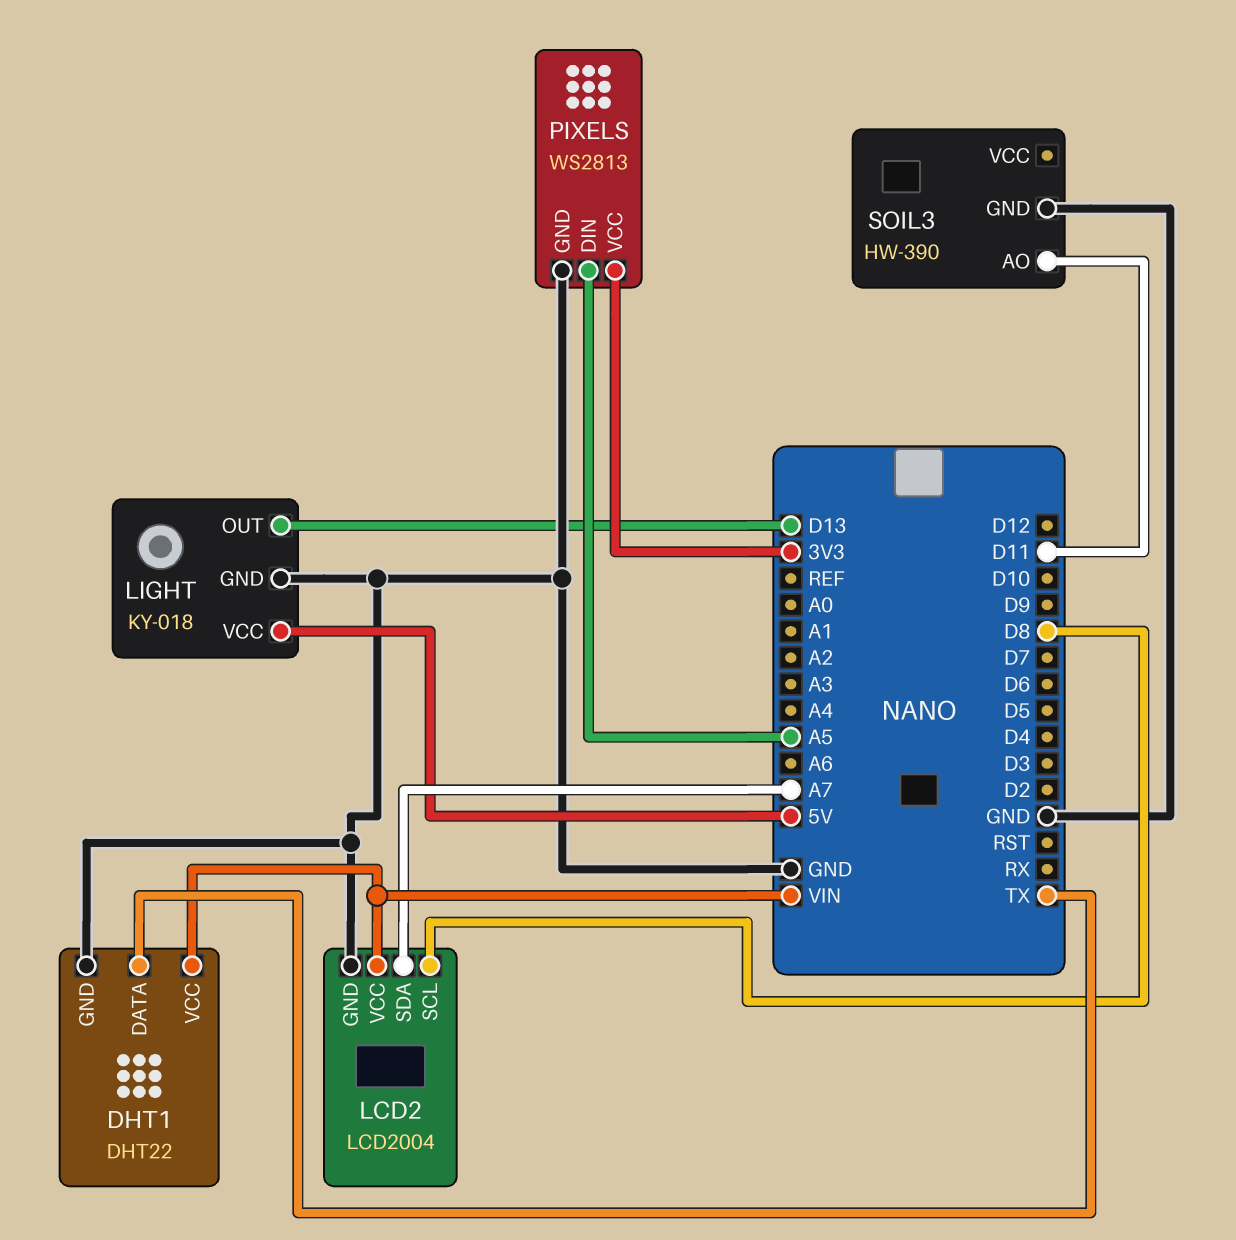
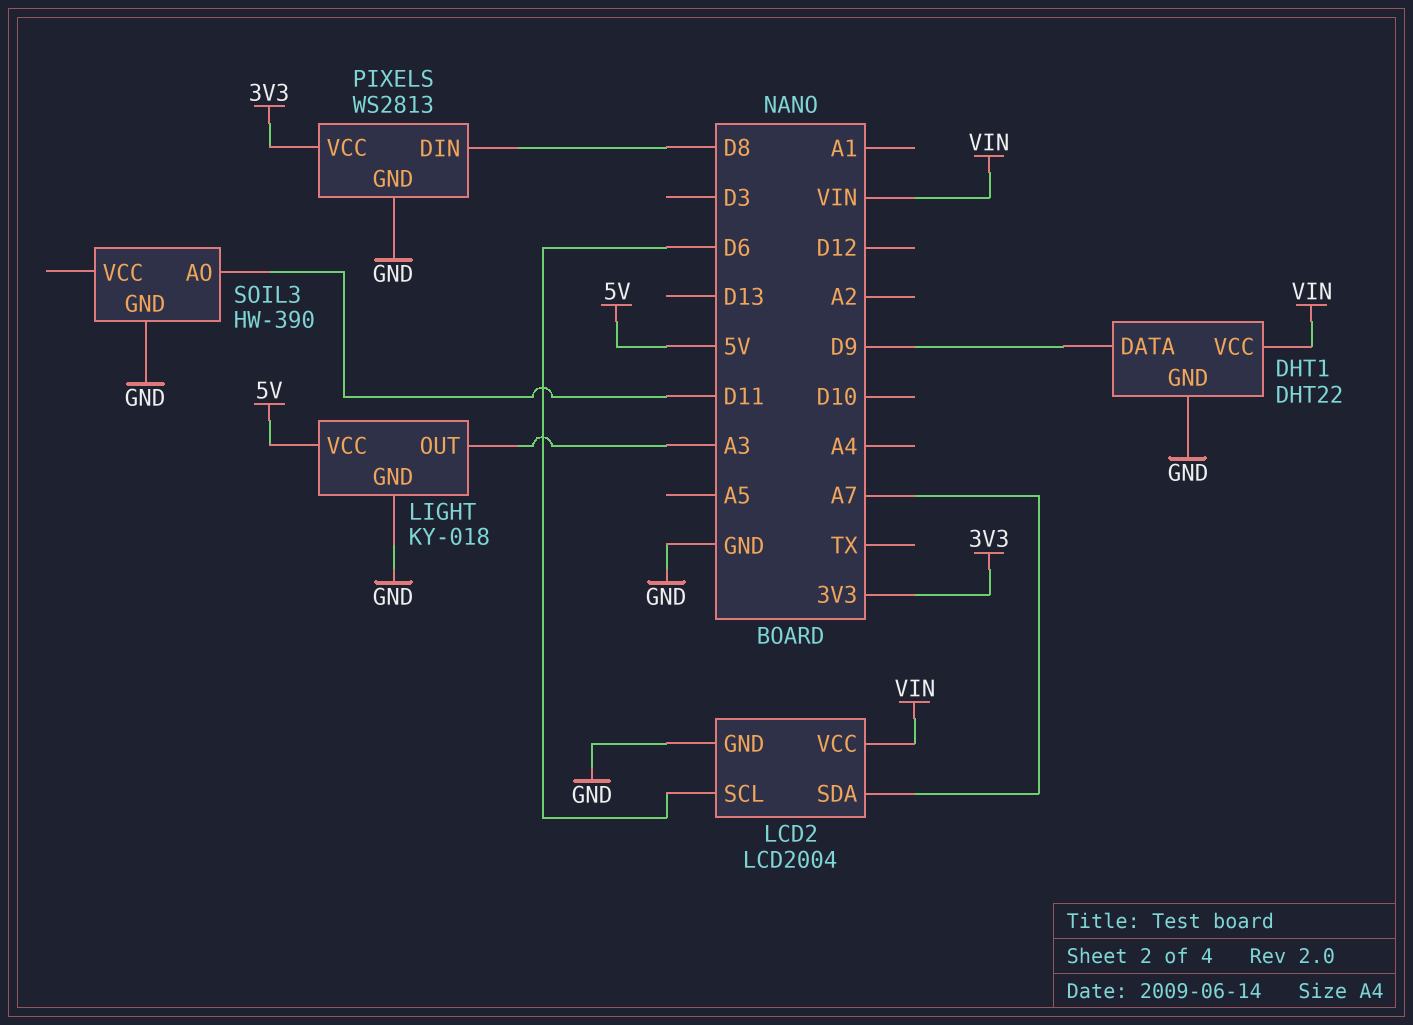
DHT1 pin DATA: TX -> D9
LCD2 pin SCL: D8 -> D6
LIGHT pin OUT: D13 -> A3
PIXELS pin DIN: A5 -> D8

